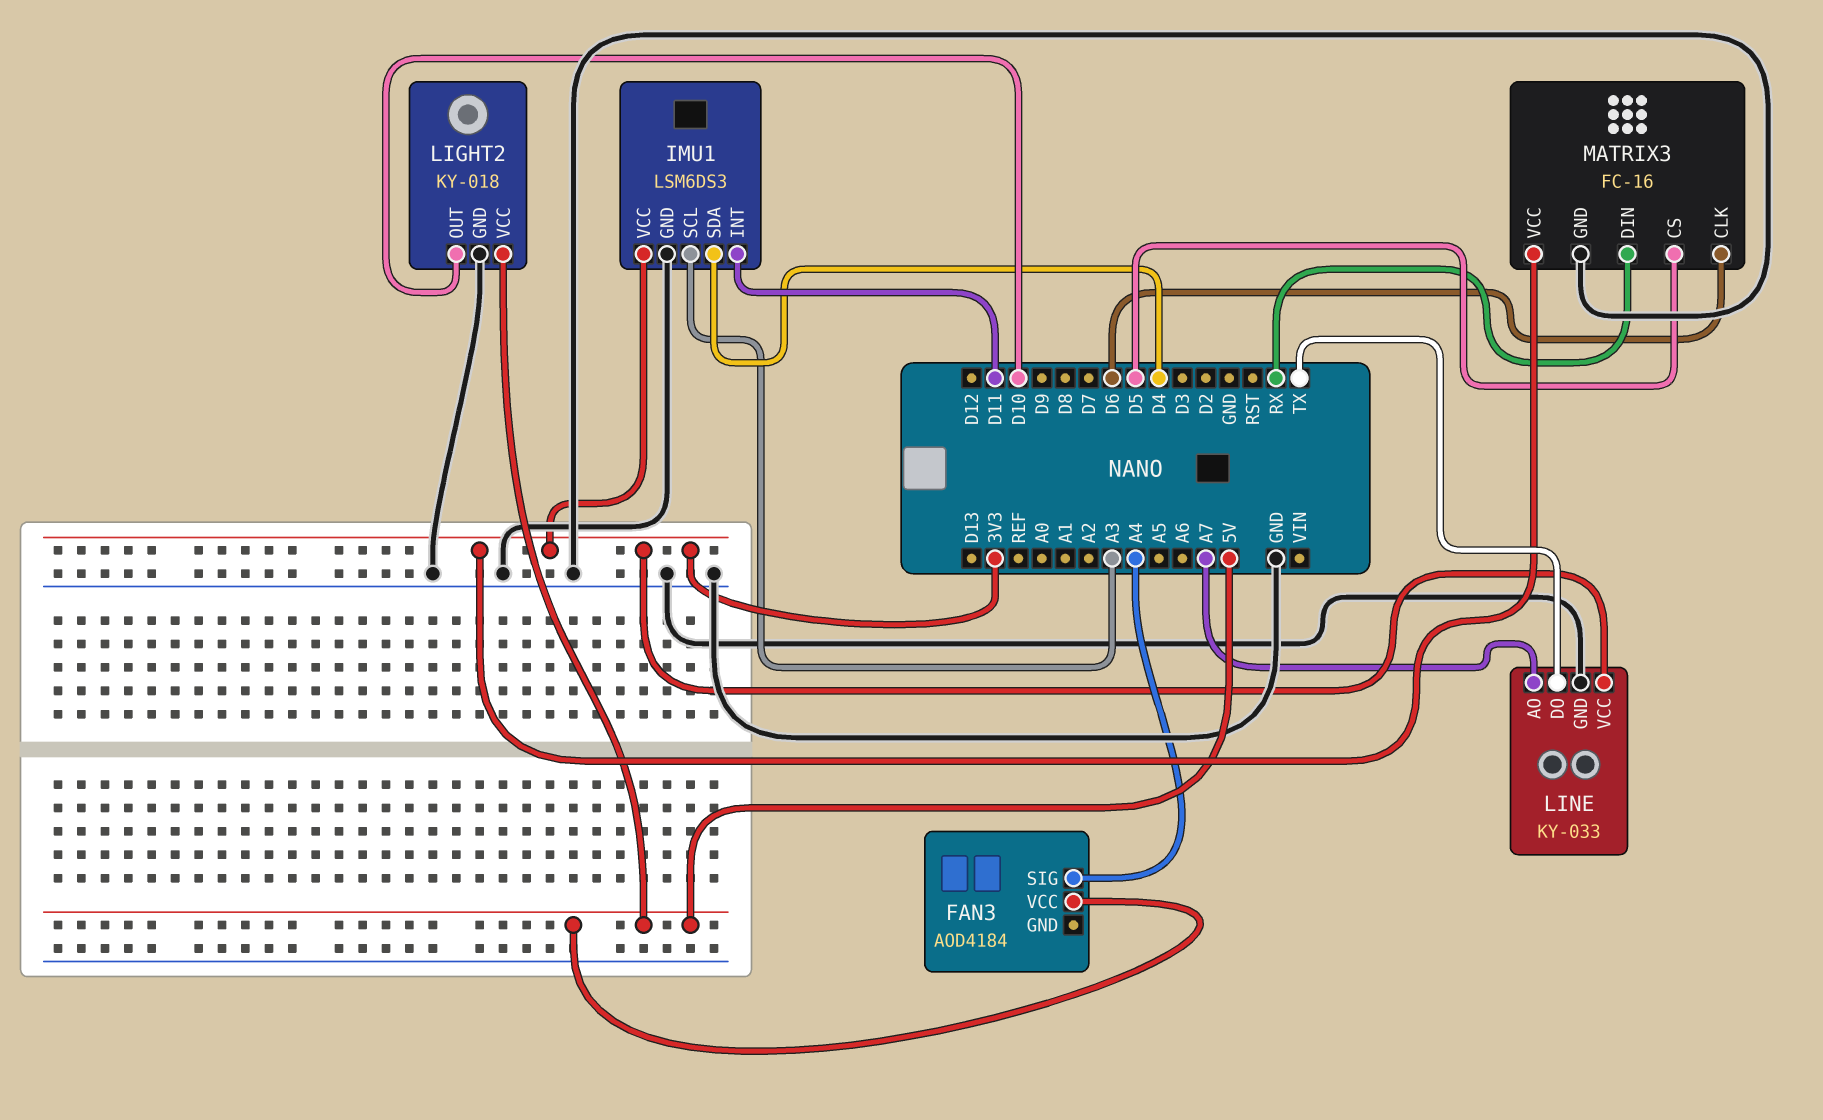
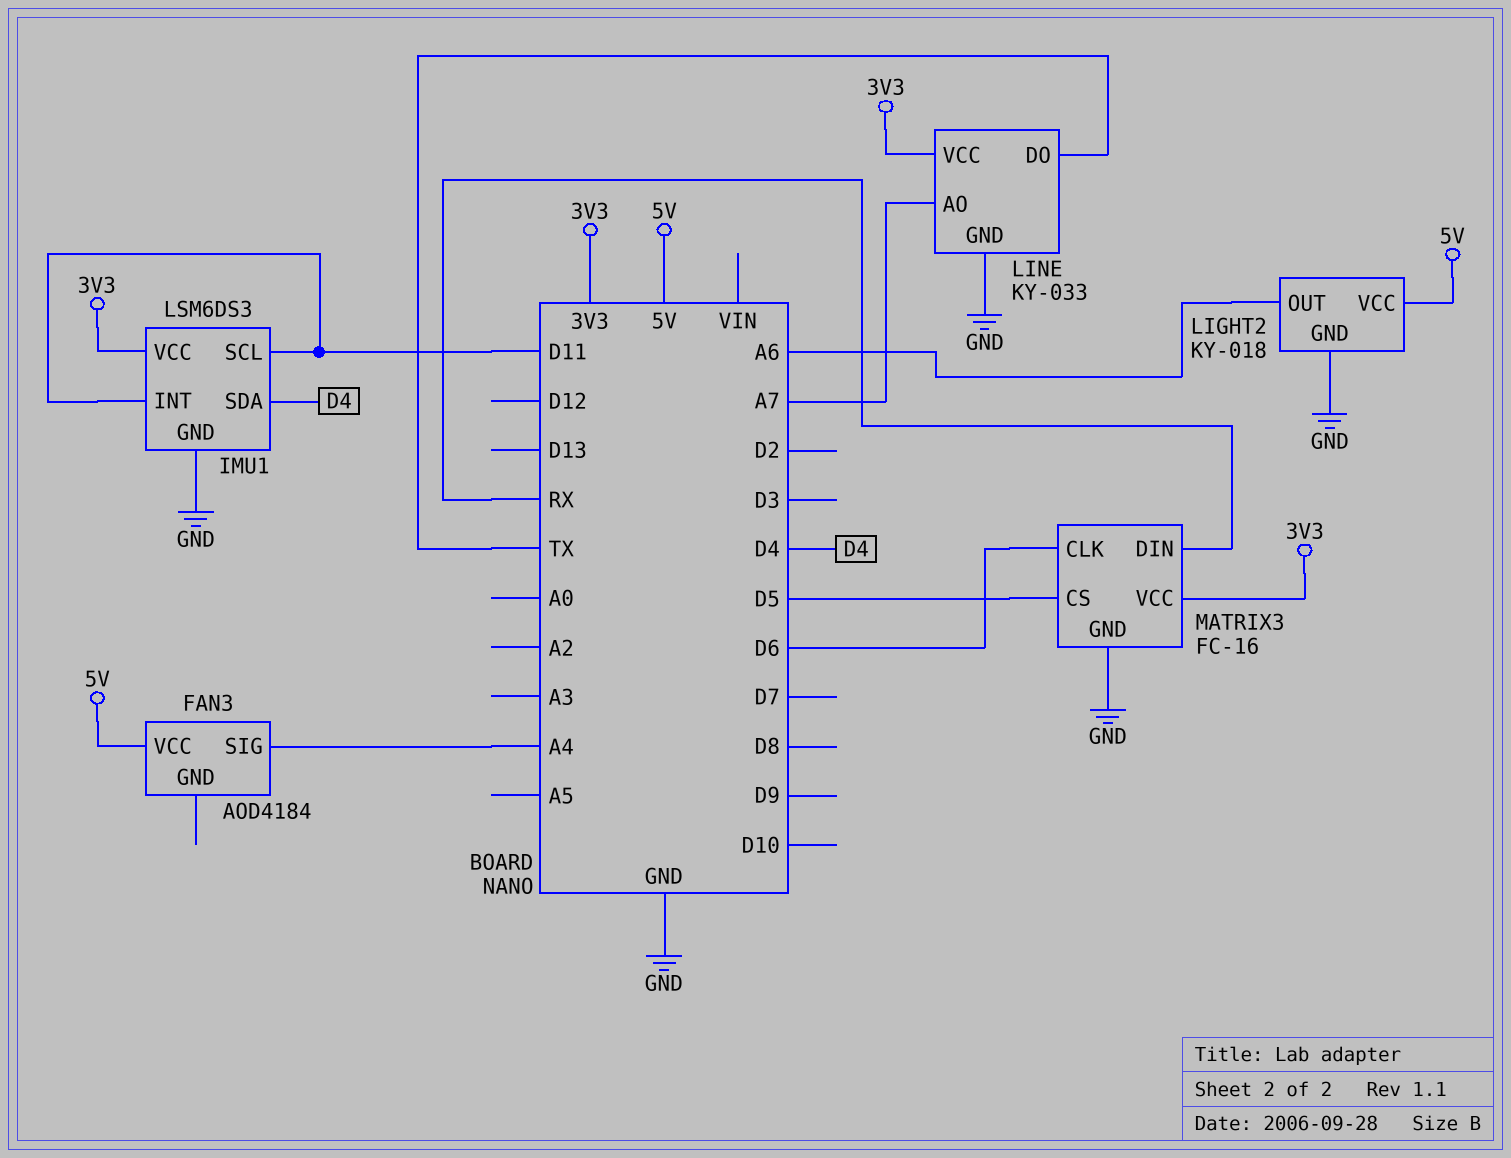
IMU1 pin SCL: A3 -> D11
LIGHT2 pin OUT: D10 -> A6

